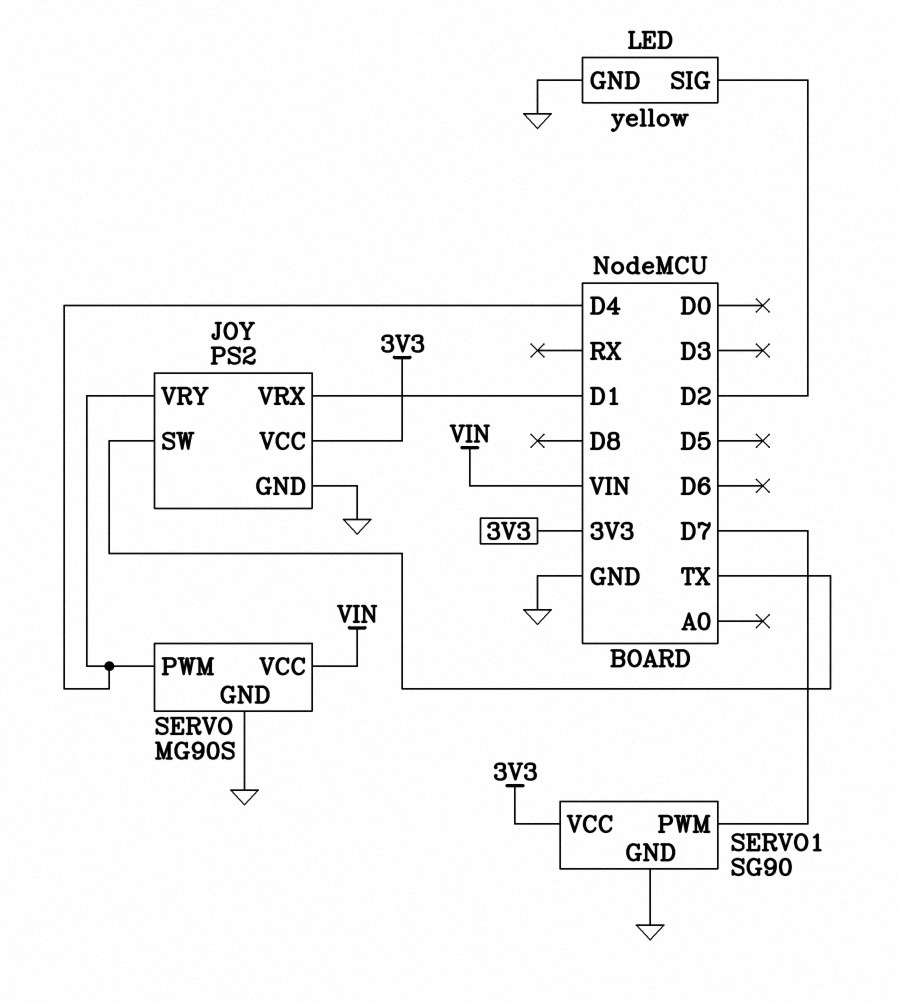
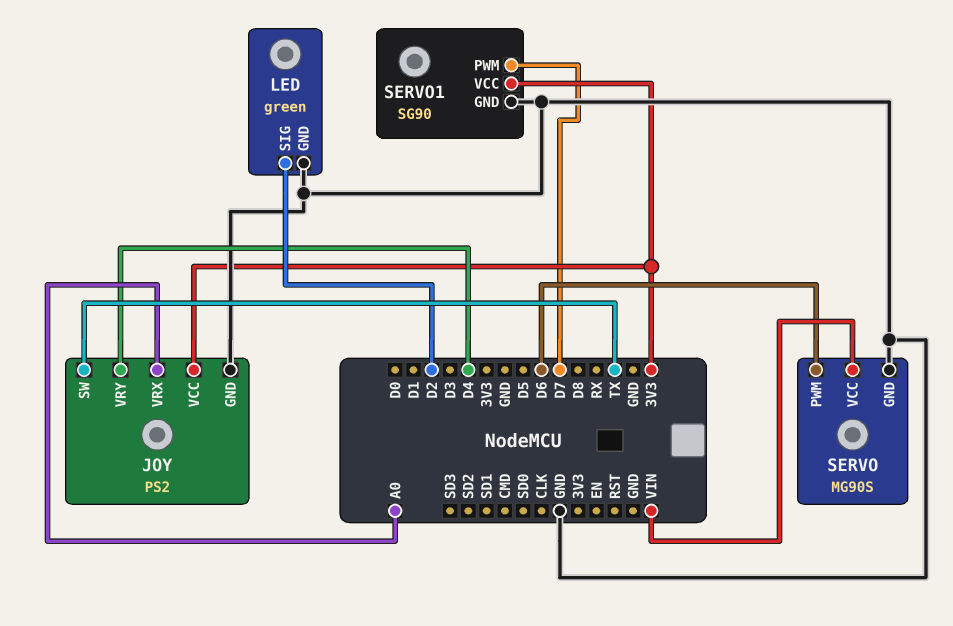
JOY pin VRX: D1 -> A0
LED: yellow -> green
SERVO pin PWM: D4 -> D6

